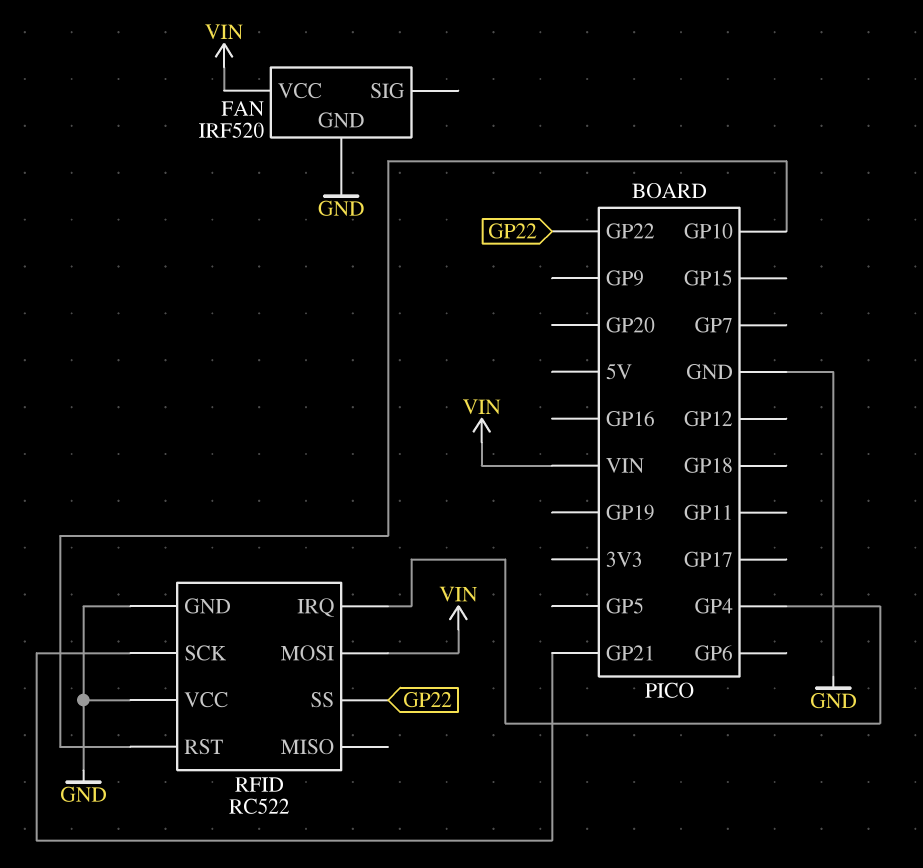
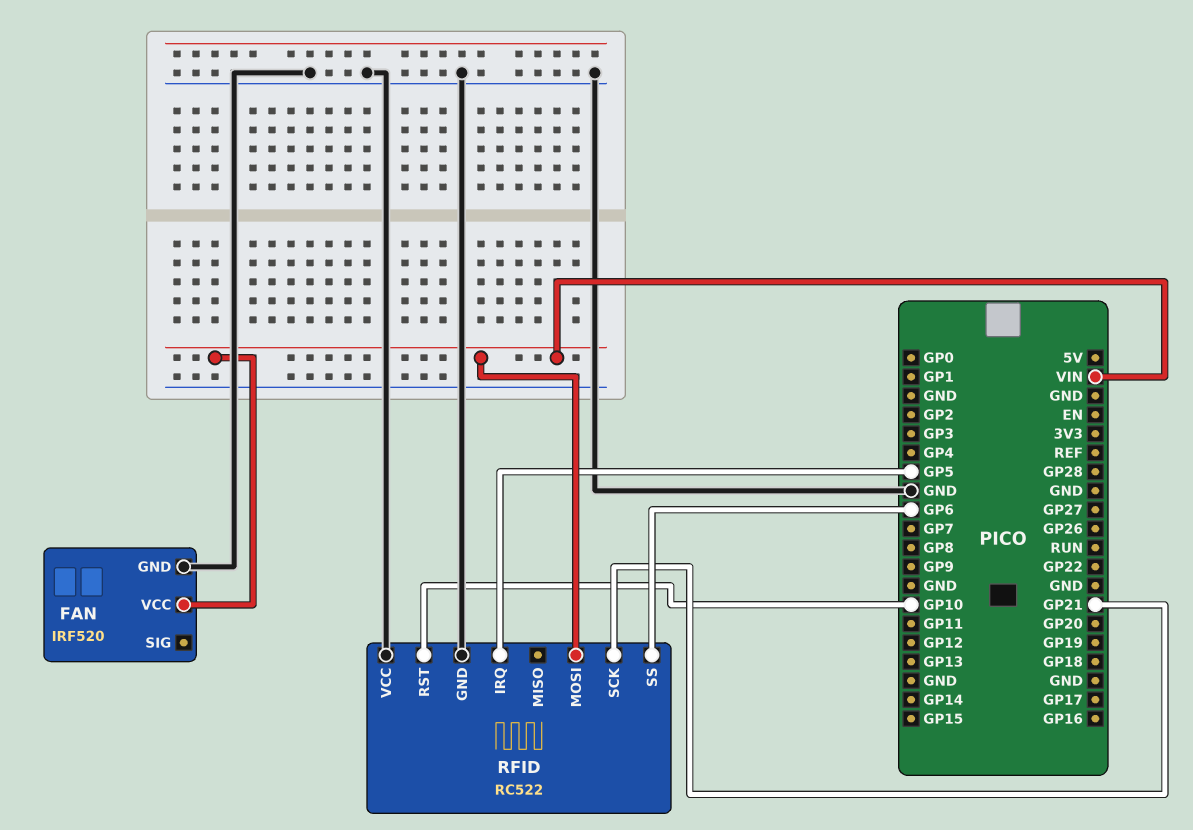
RFID pin IRQ: GP4 -> GP5
RFID pin SS: GP22 -> GP6

